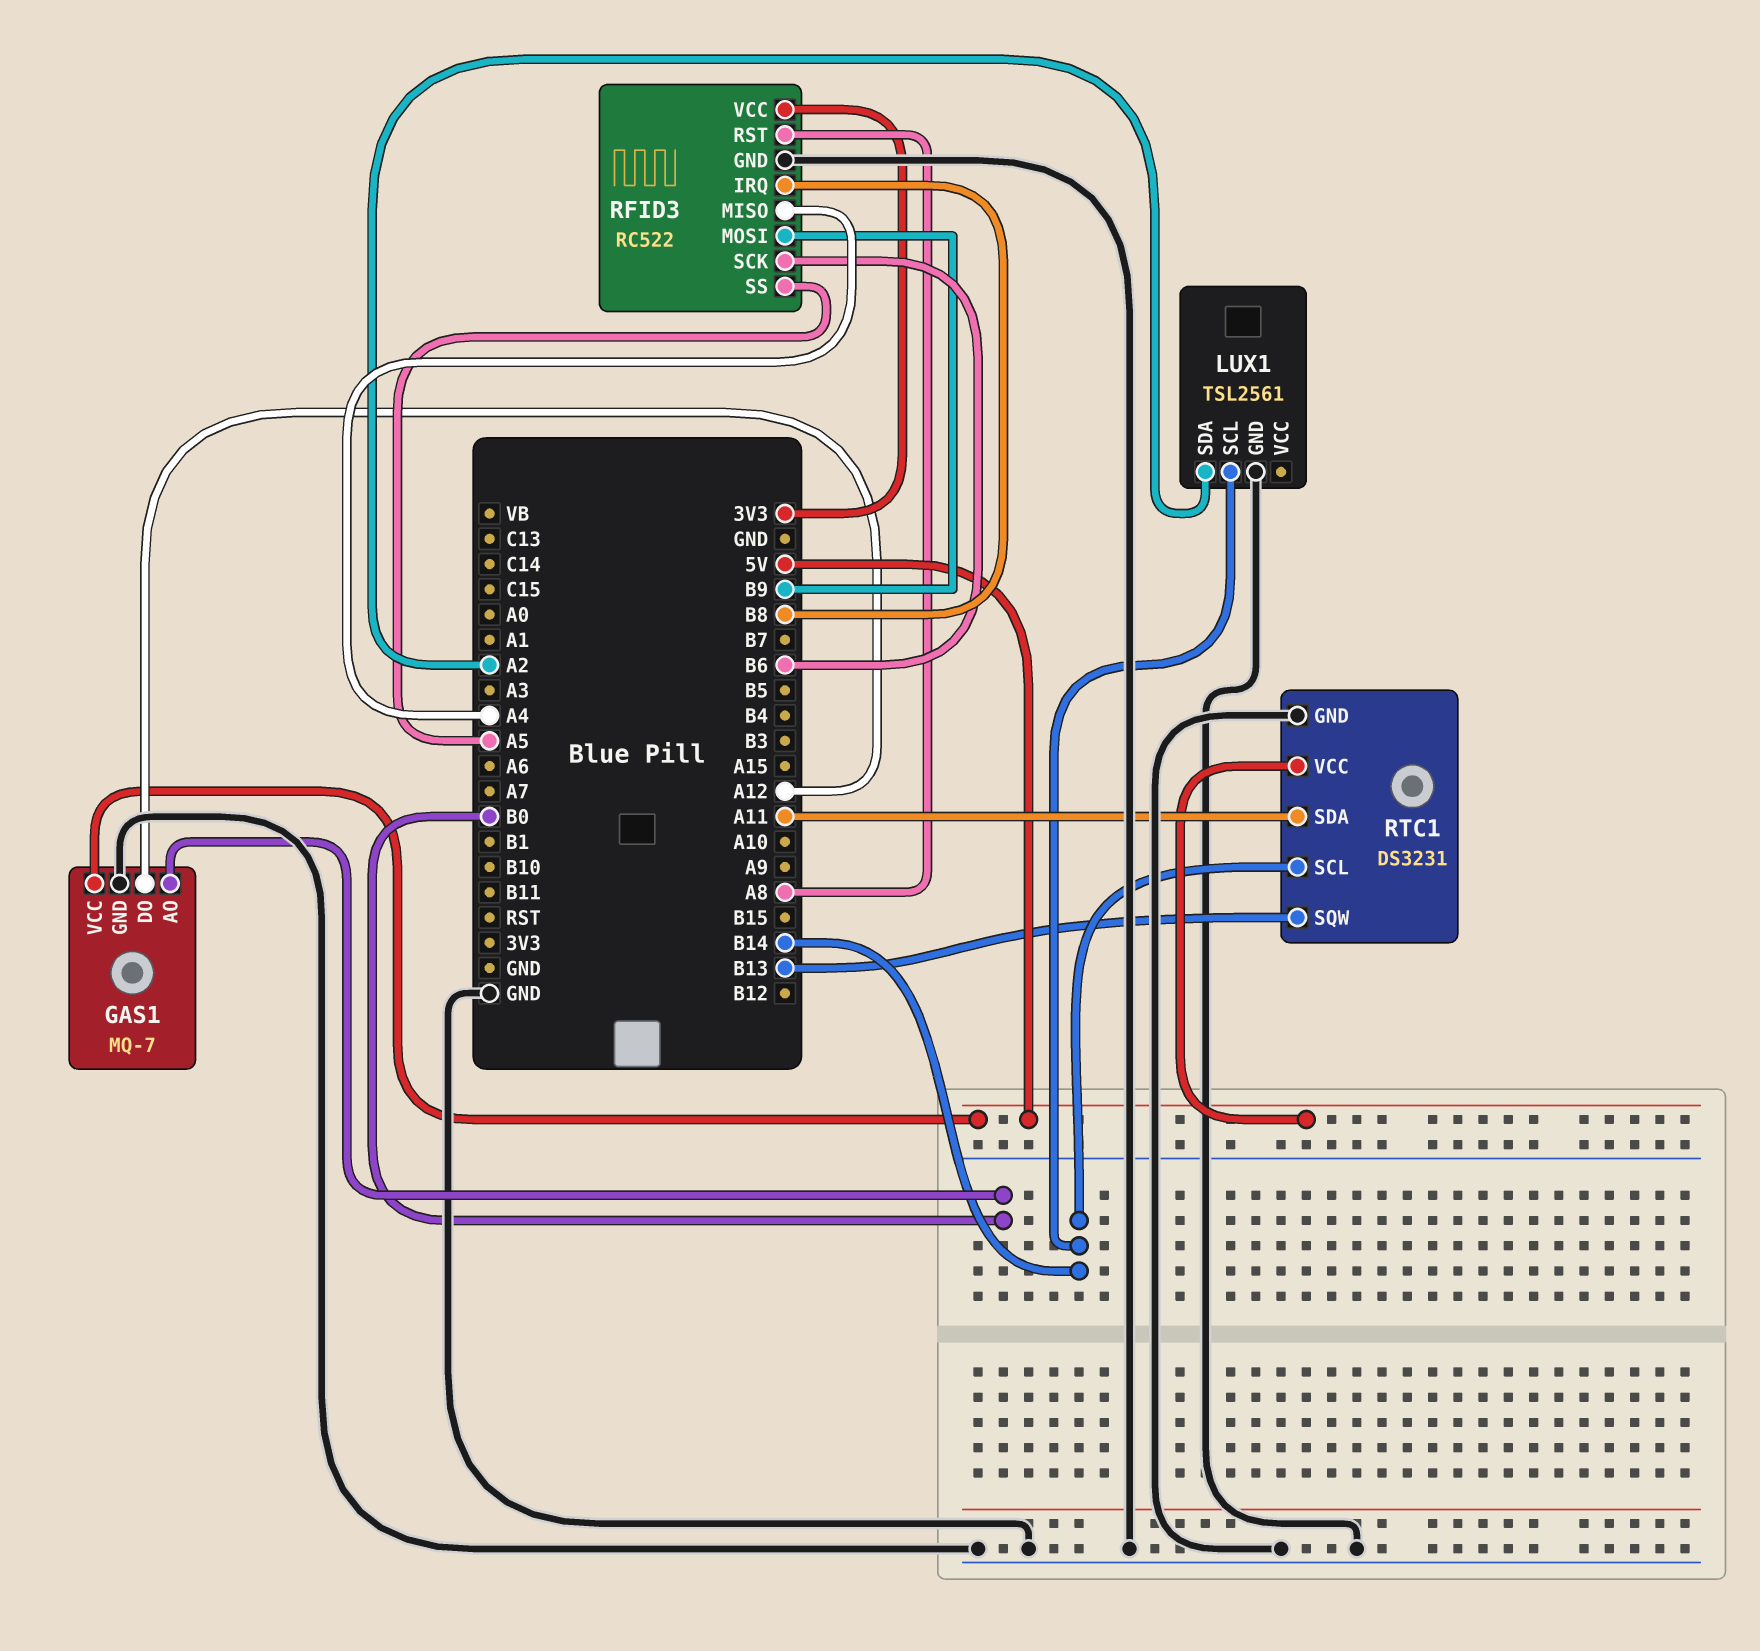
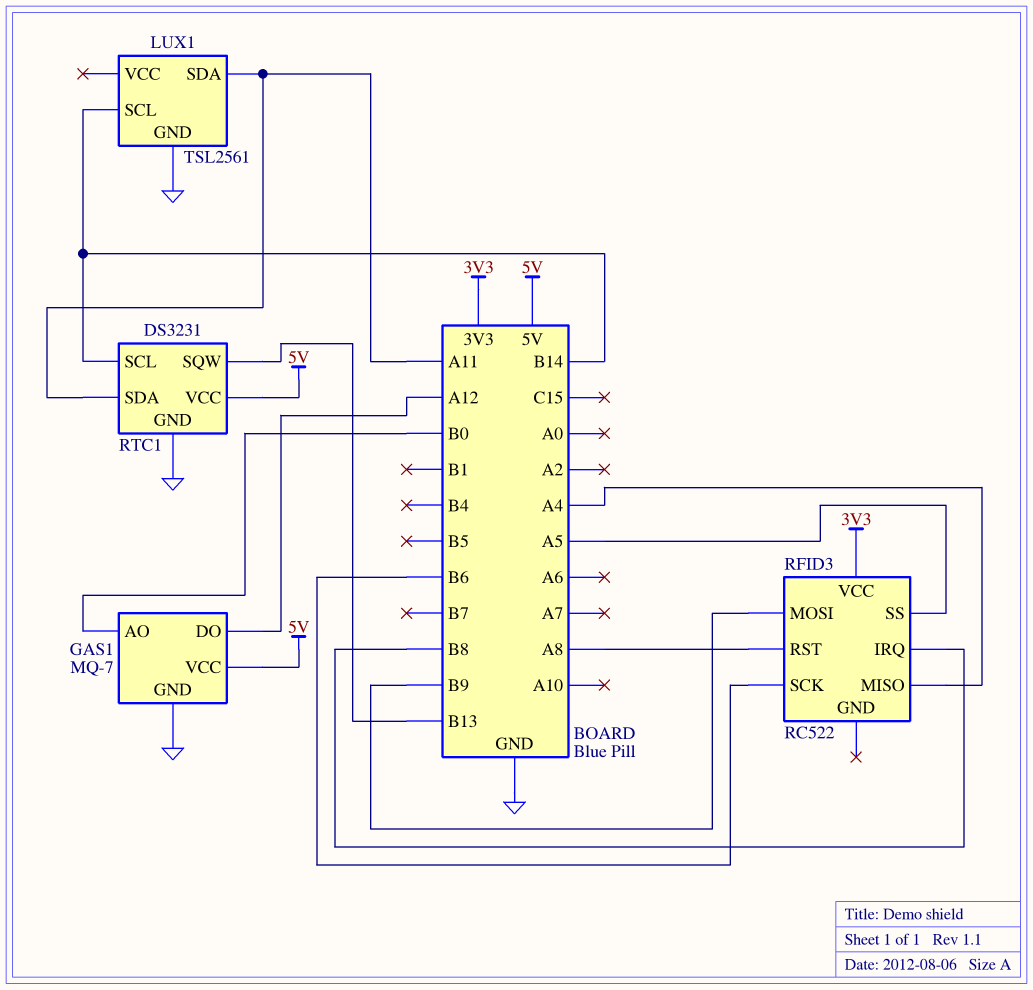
LUX1 pin SDA: A2 -> A11
RFID3 pin GND: GND -> none

